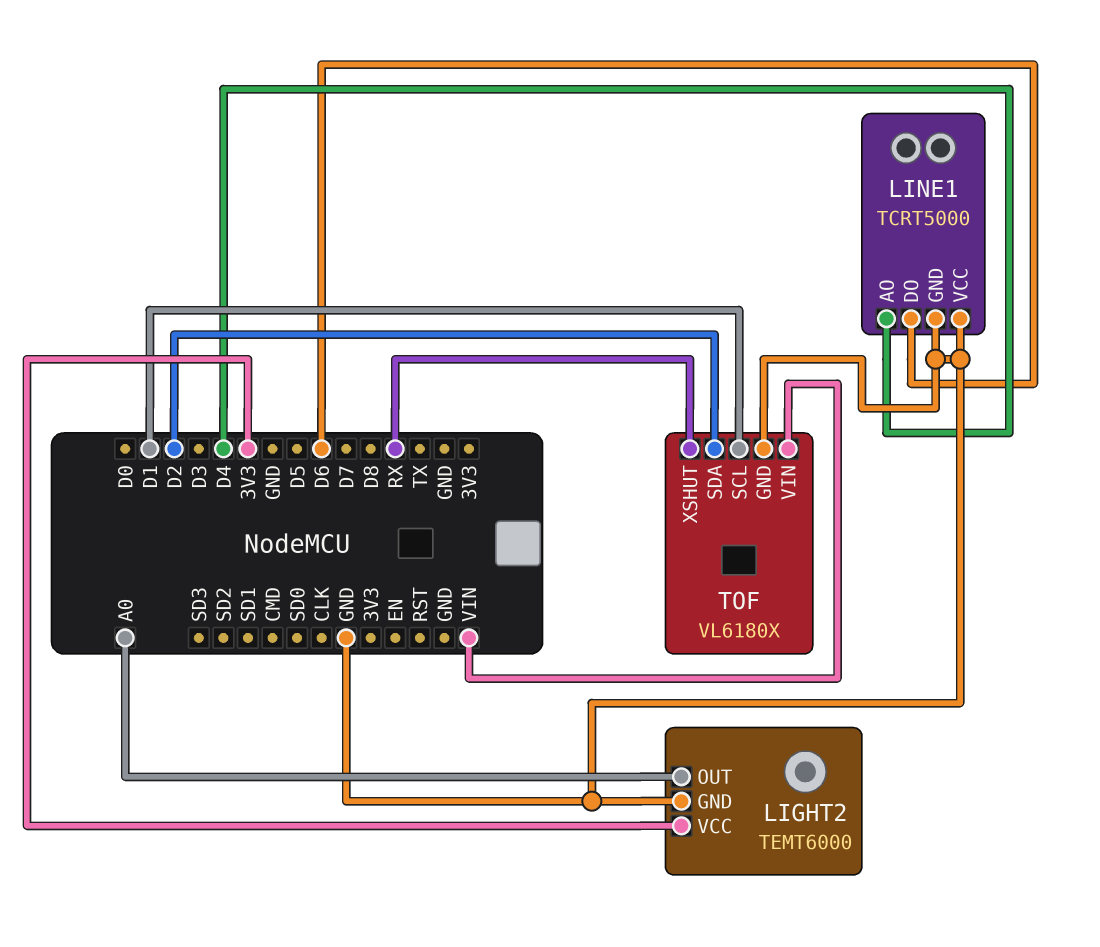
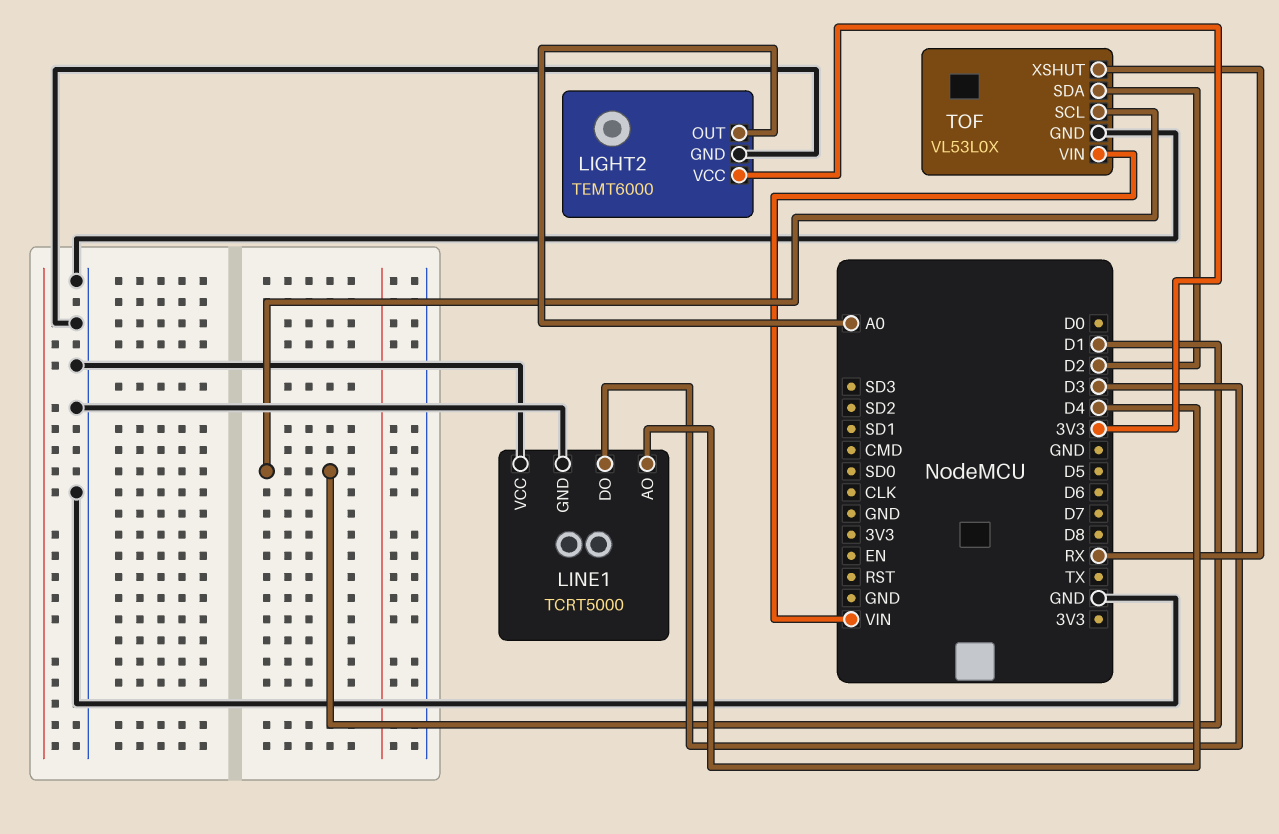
LINE1 pin DO: D6 -> D3
TOF: VL6180X -> VL53L0X

